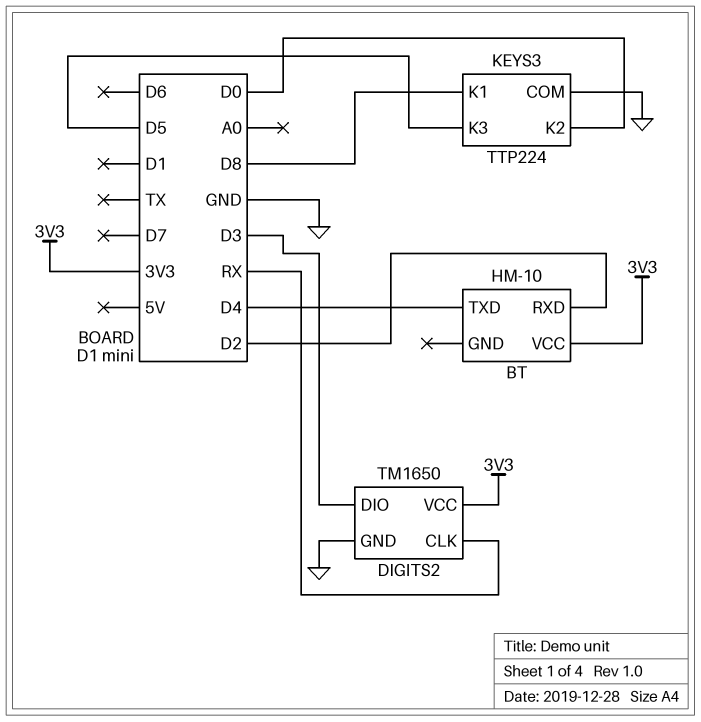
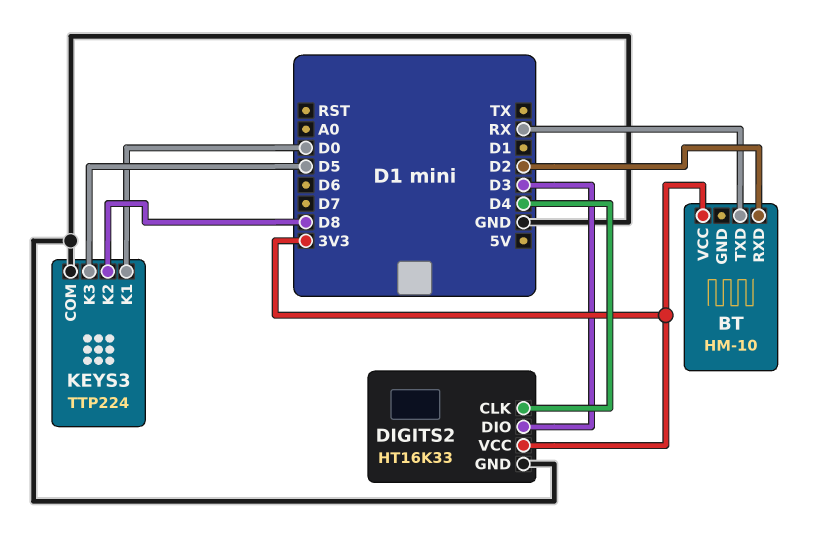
BT pin TXD: D4 -> RX
DIGITS2: TM1650 -> HT16K33
DIGITS2 pin CLK: RX -> D4
KEYS3 pin K1: D8 -> D0
KEYS3 pin K2: D0 -> D8

